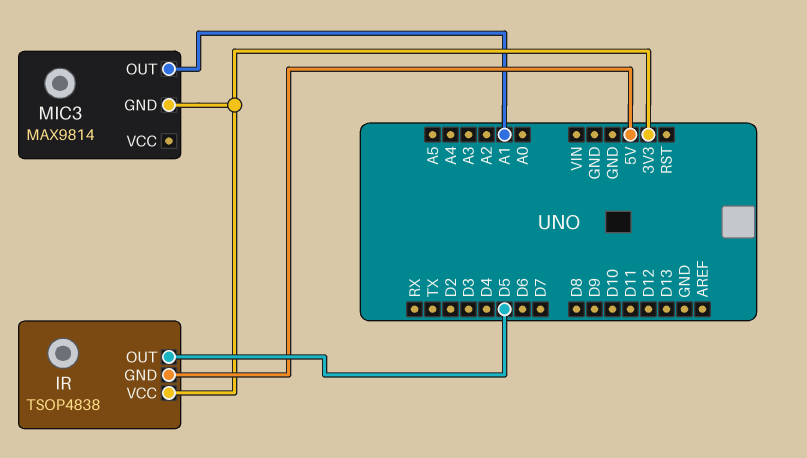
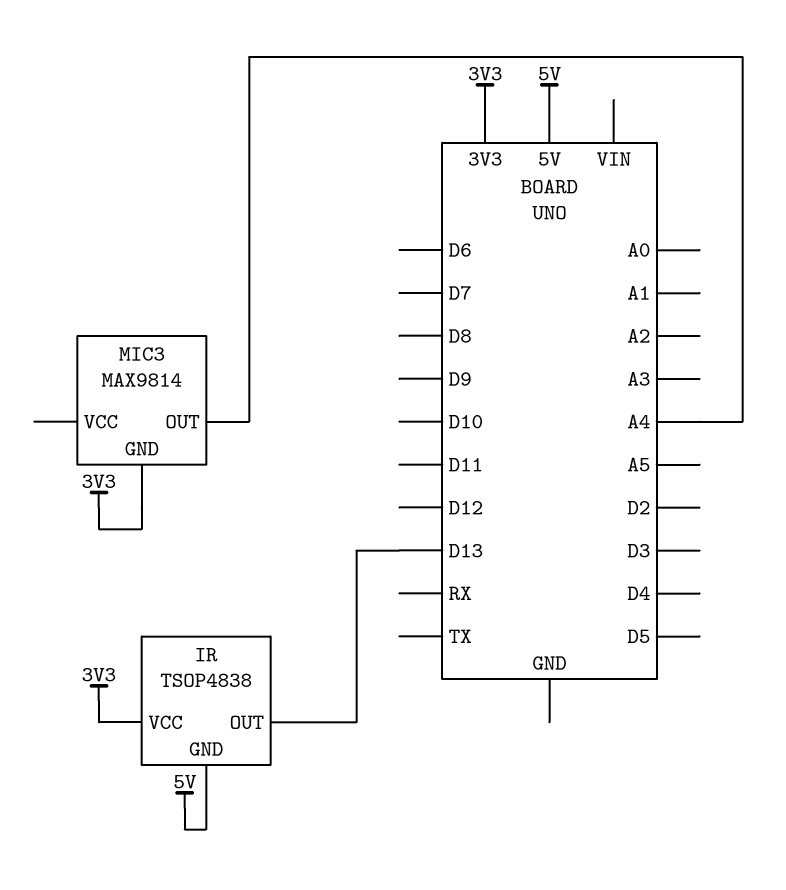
IR pin OUT: D5 -> D13
MIC3 pin OUT: A1 -> A4

